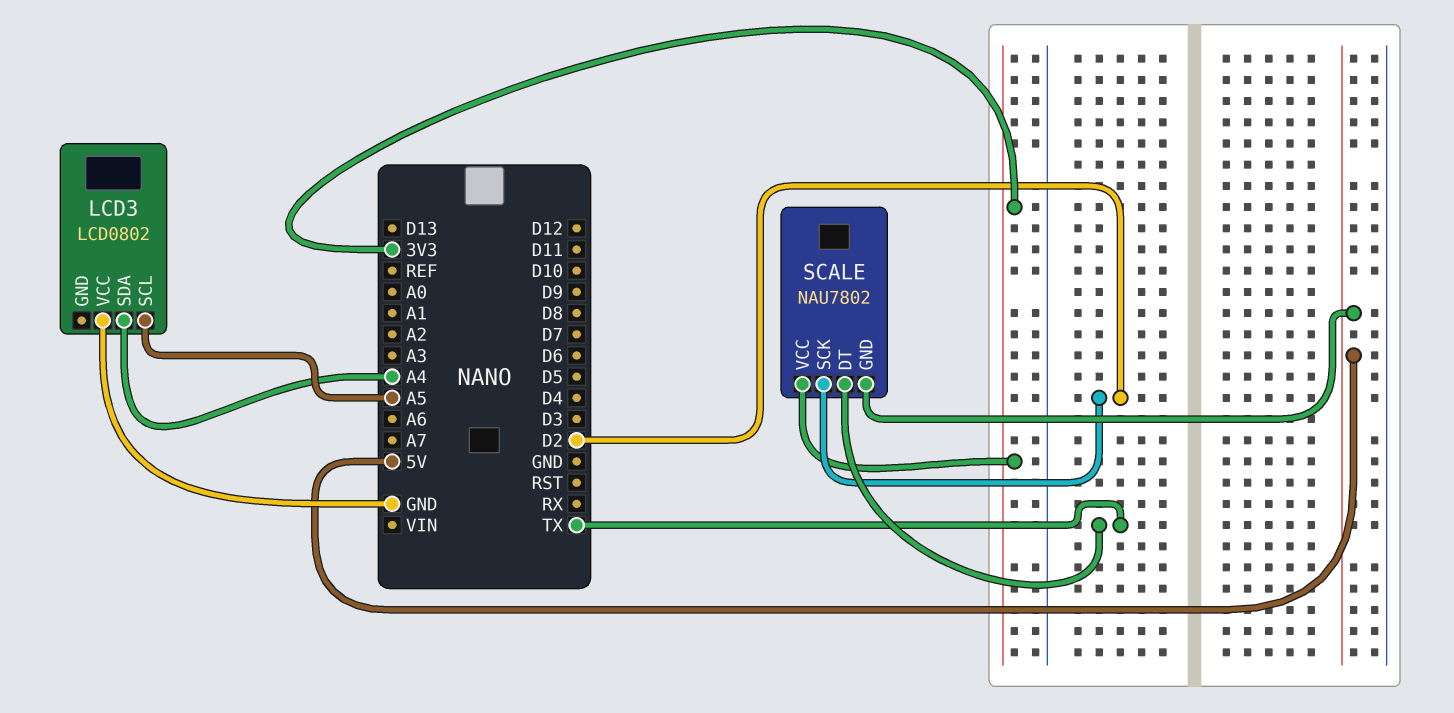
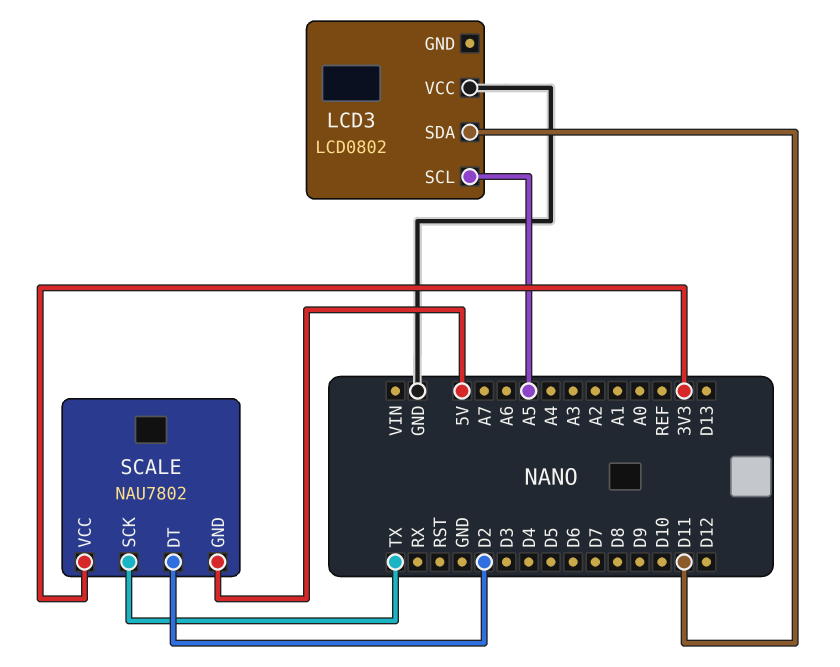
LCD3 pin SDA: A4 -> D11
SCALE pin DT: TX -> D2
SCALE pin SCK: D2 -> TX

